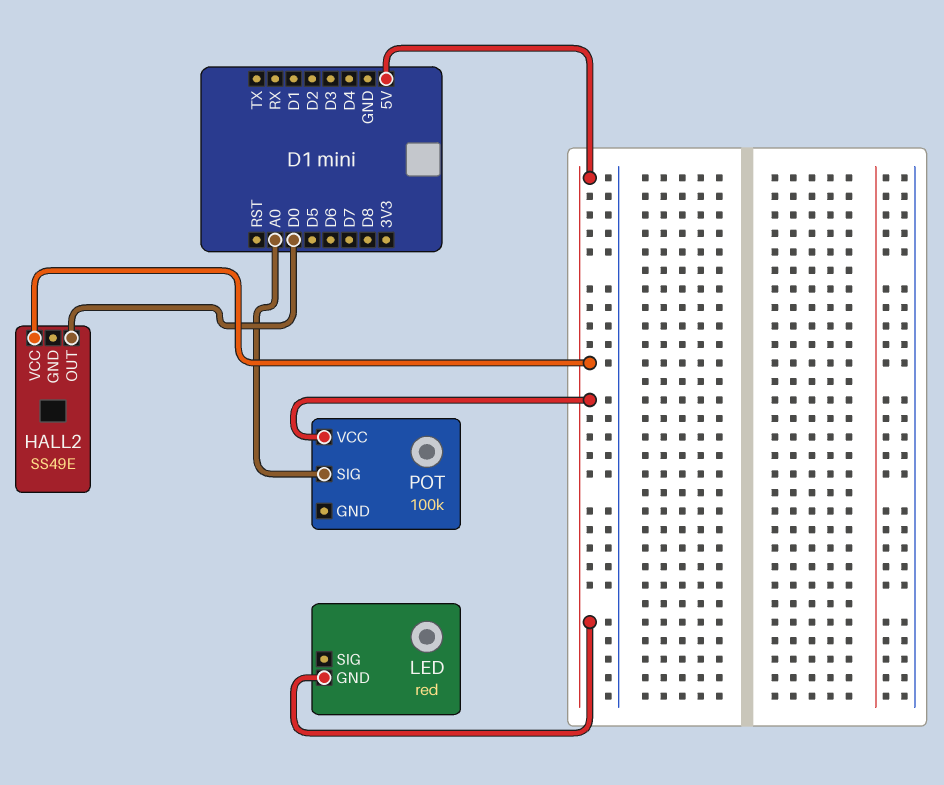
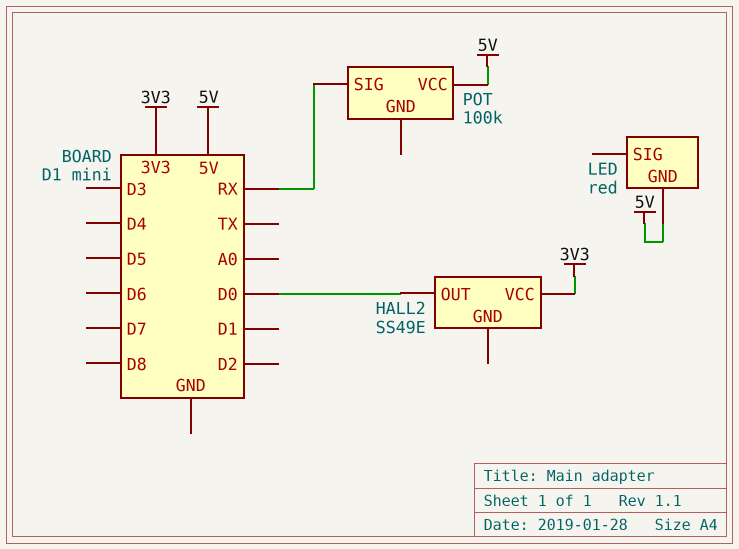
HALL2 pin VCC: 5V -> 3V3
POT pin SIG: A0 -> RX

